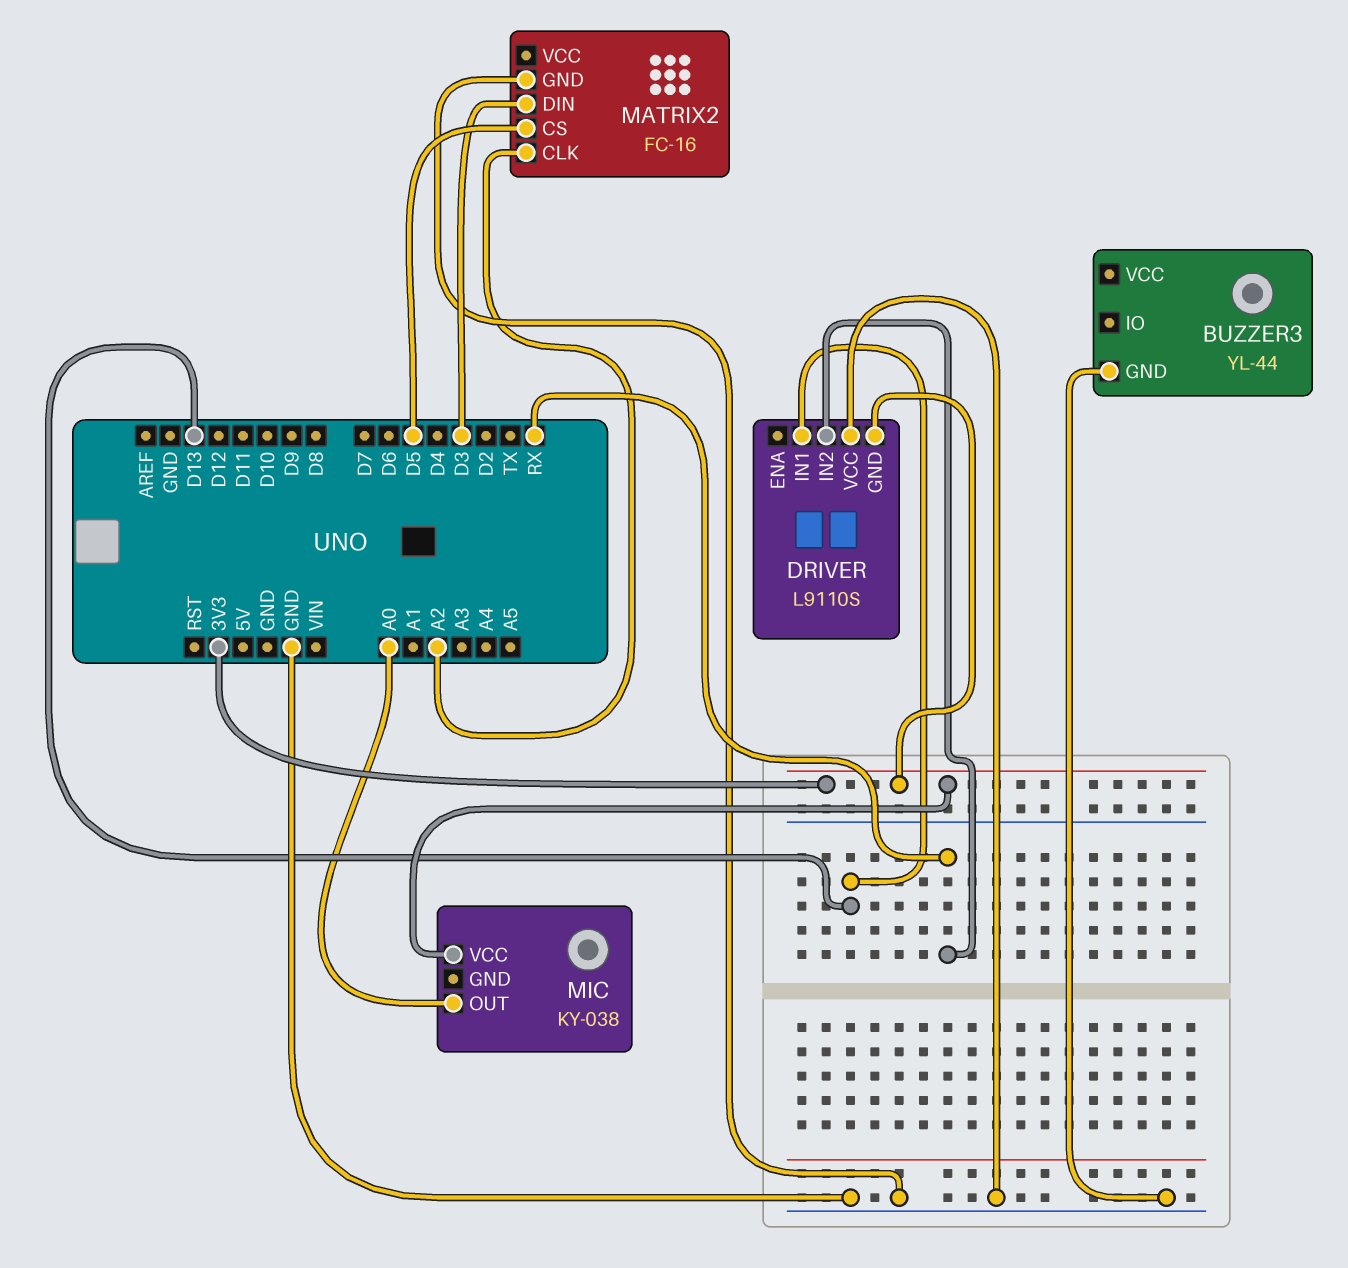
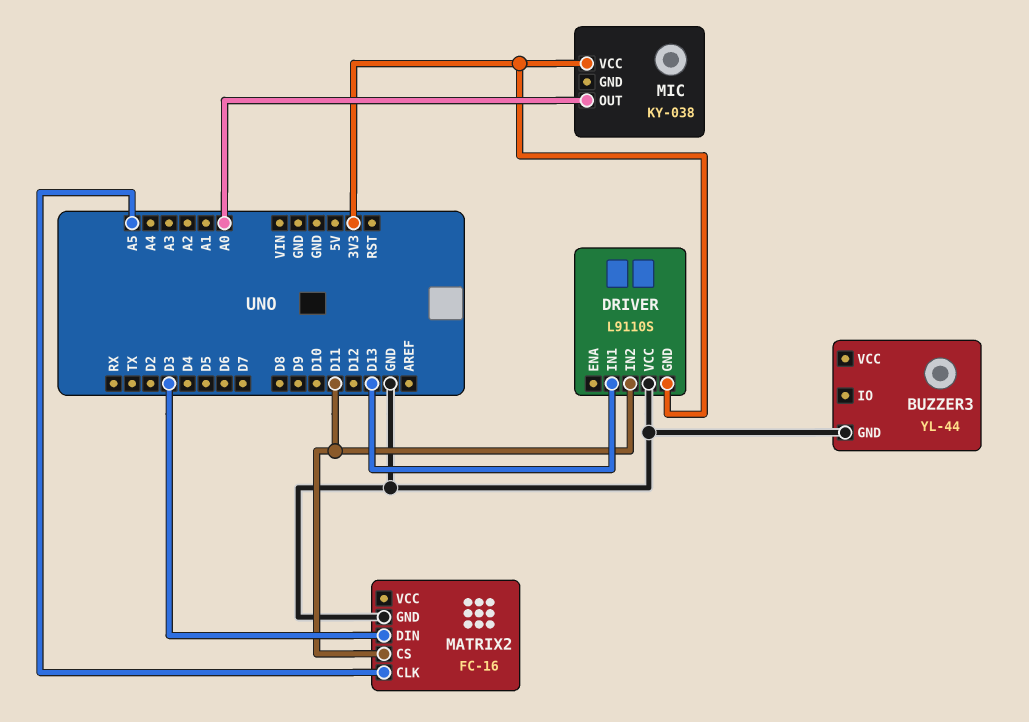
DRIVER pin IN2: RX -> D11
MATRIX2 pin CLK: A2 -> A5
MATRIX2 pin CS: D5 -> D11

